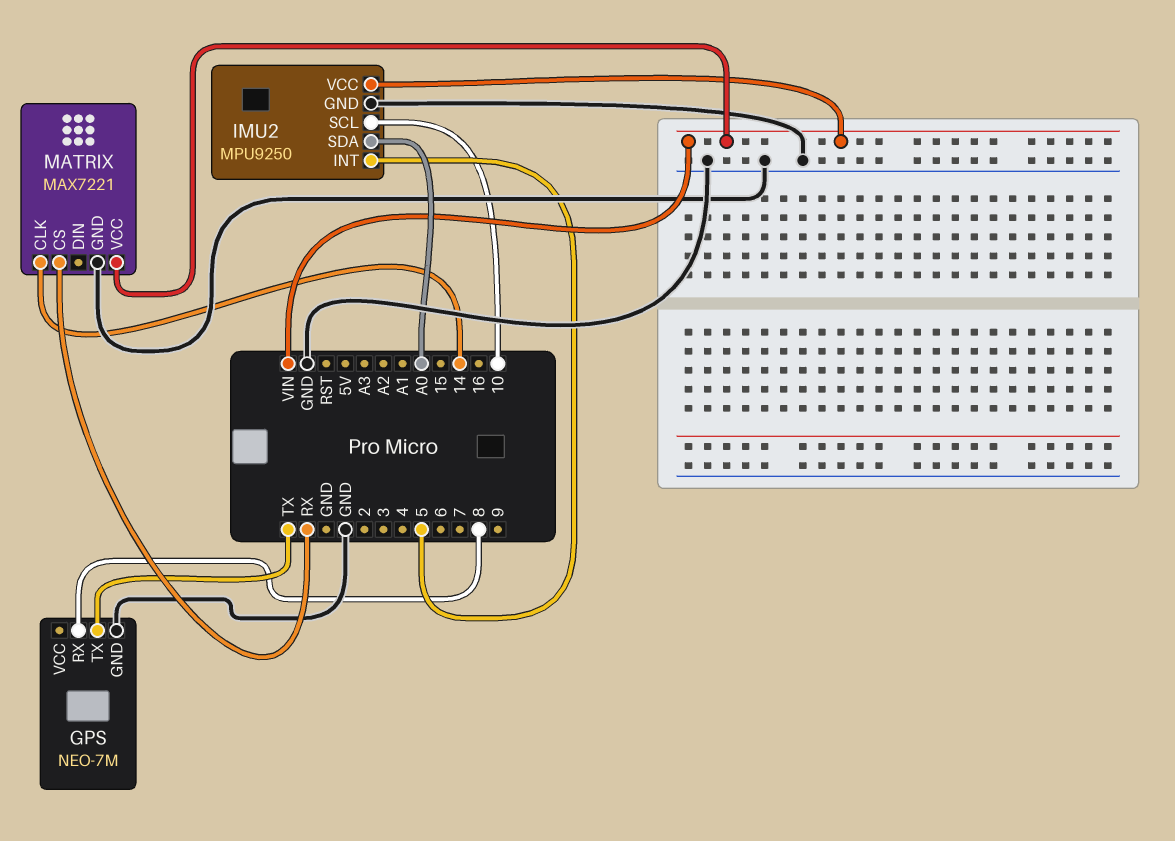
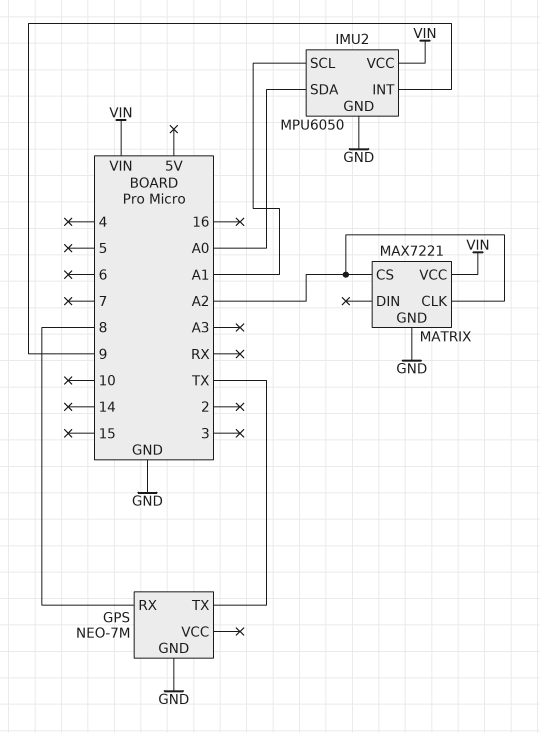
IMU2: MPU9250 -> MPU6050
IMU2 pin INT: 5 -> 9
IMU2 pin SCL: 10 -> A1
MATRIX pin CLK: 14 -> A2
MATRIX pin CS: RX -> A2

